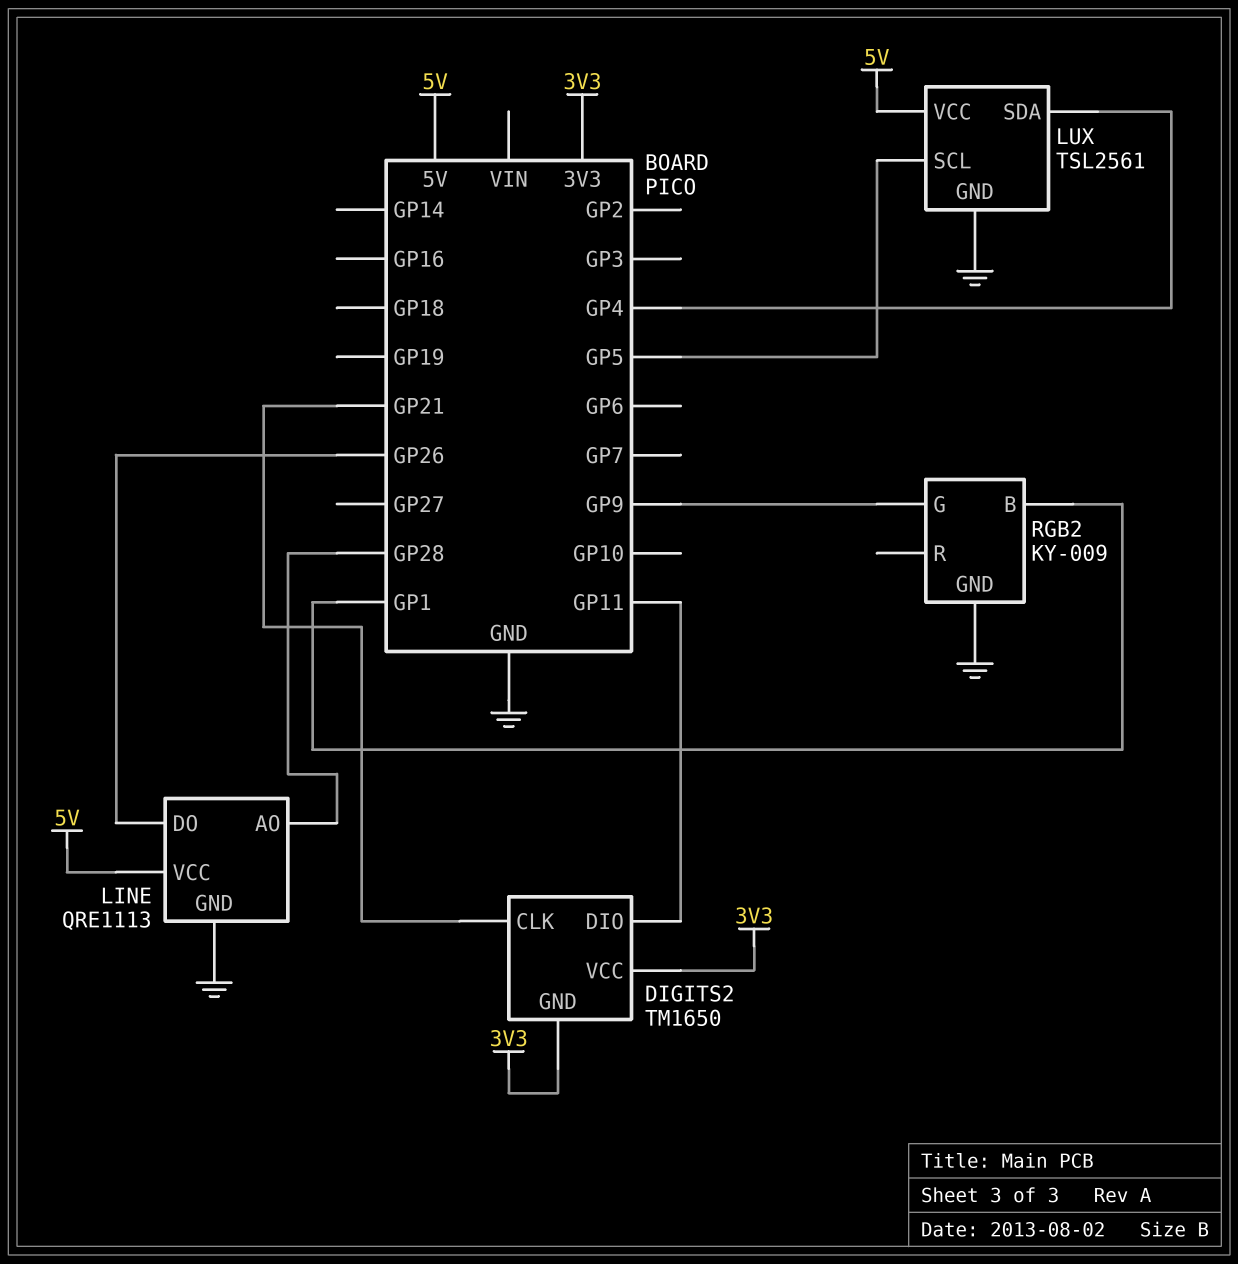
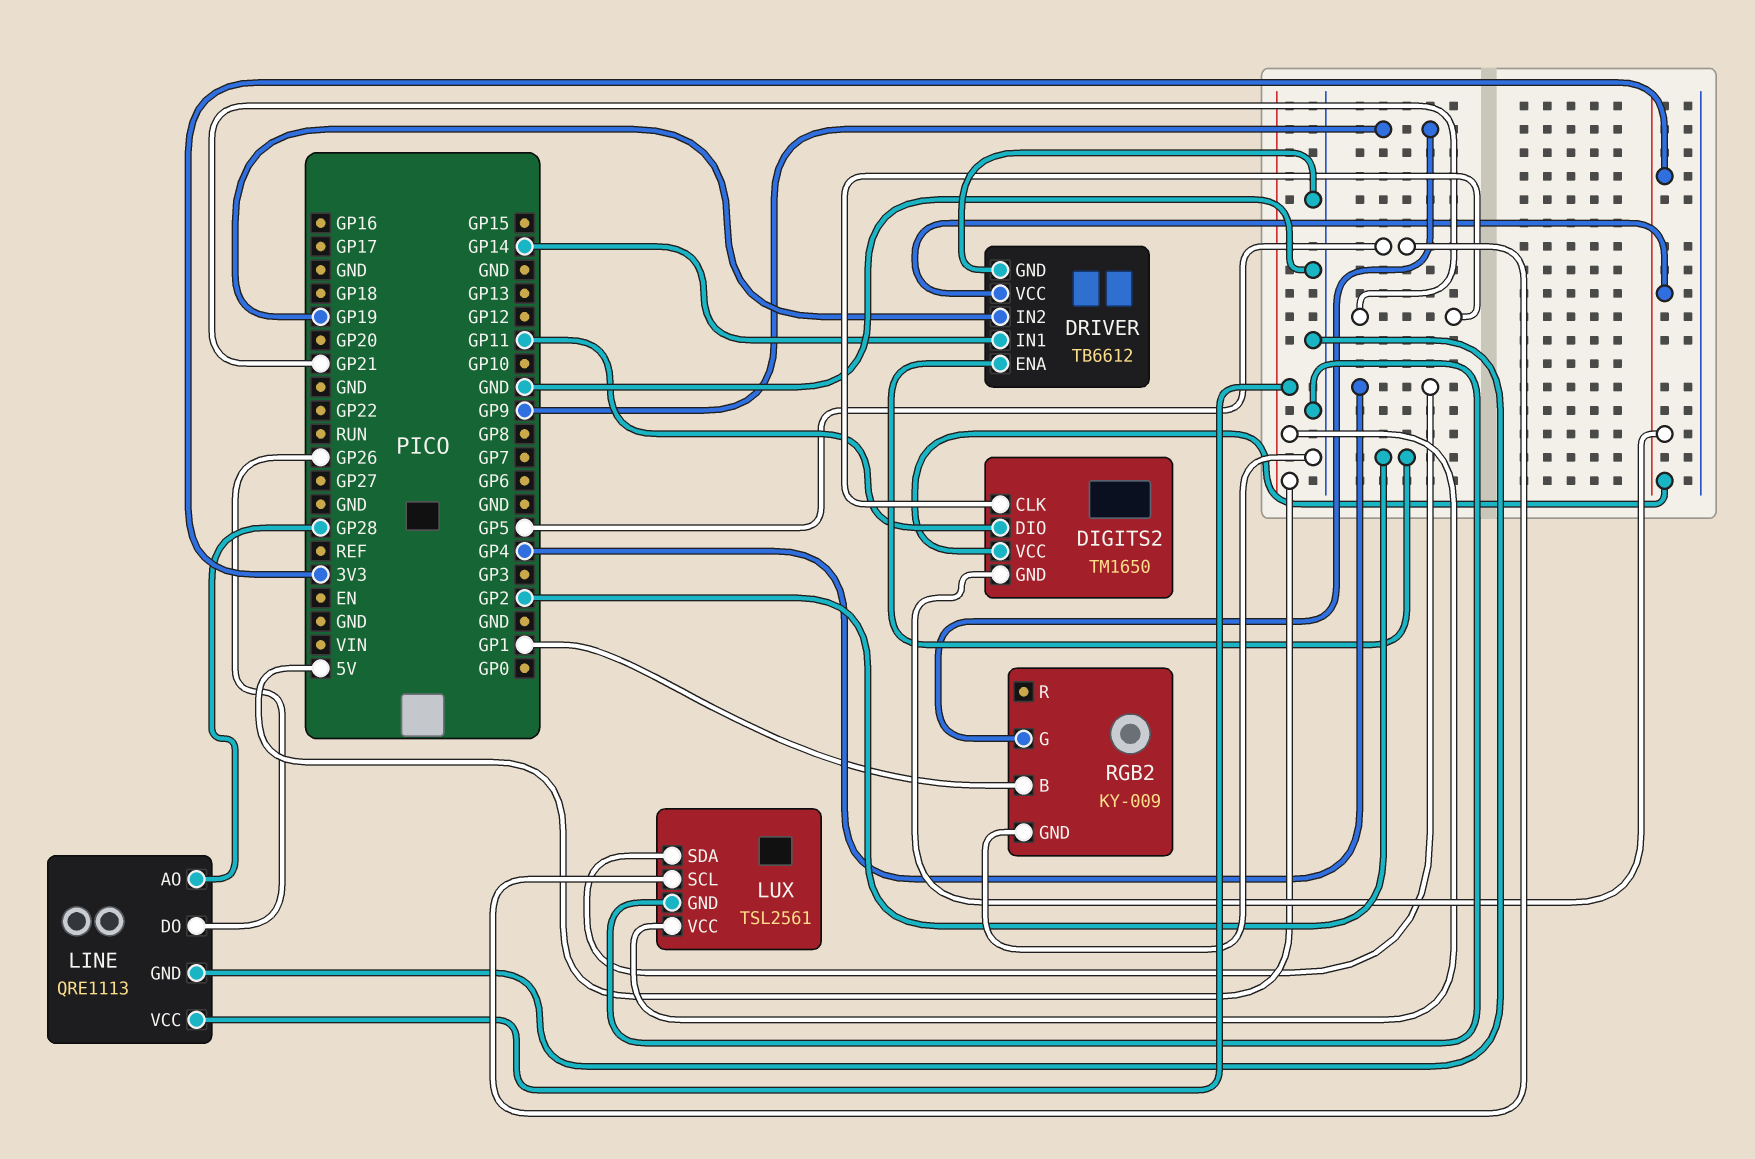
DRIVER: none -> TB6612
DRIVER pin ENA: none -> GP2
DRIVER pin GND: none -> GND
DRIVER pin IN1: none -> GP14
DRIVER pin IN2: none -> GP19
DRIVER pin VCC: none -> 3V3

